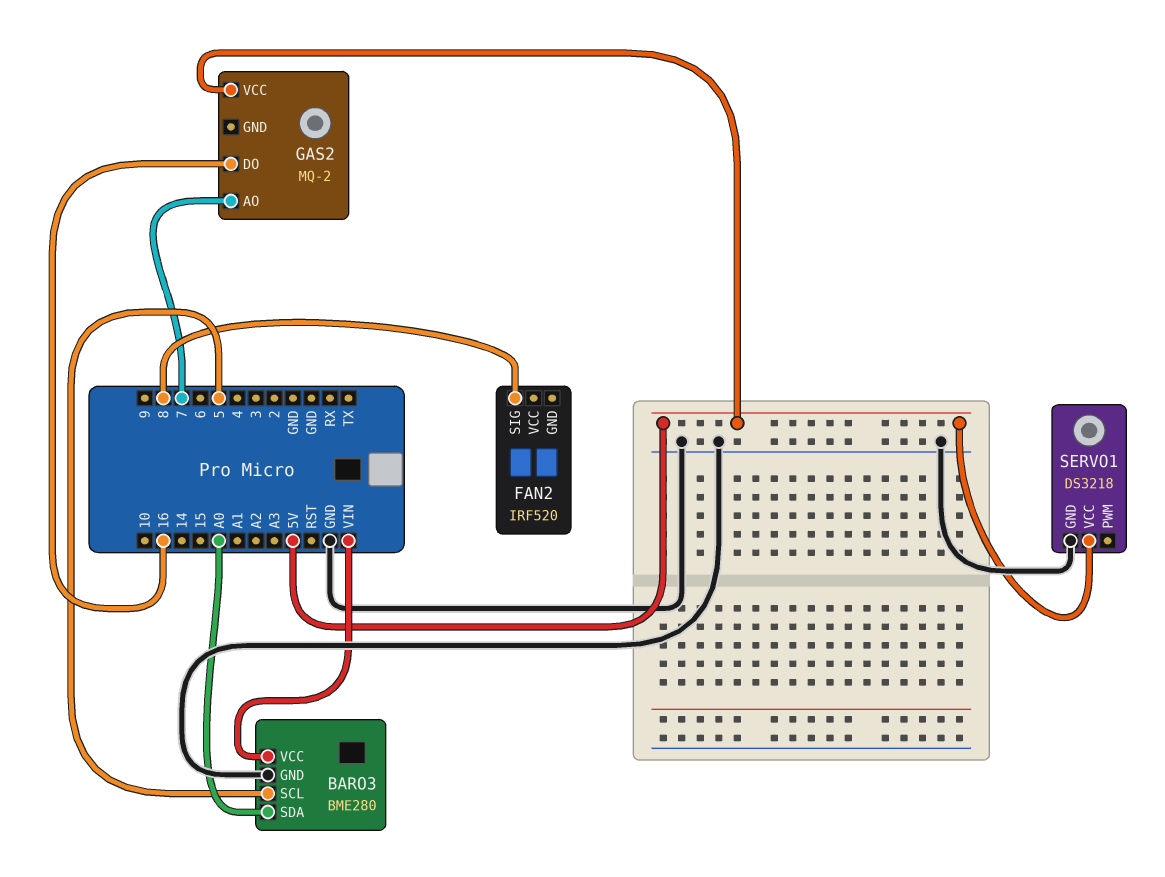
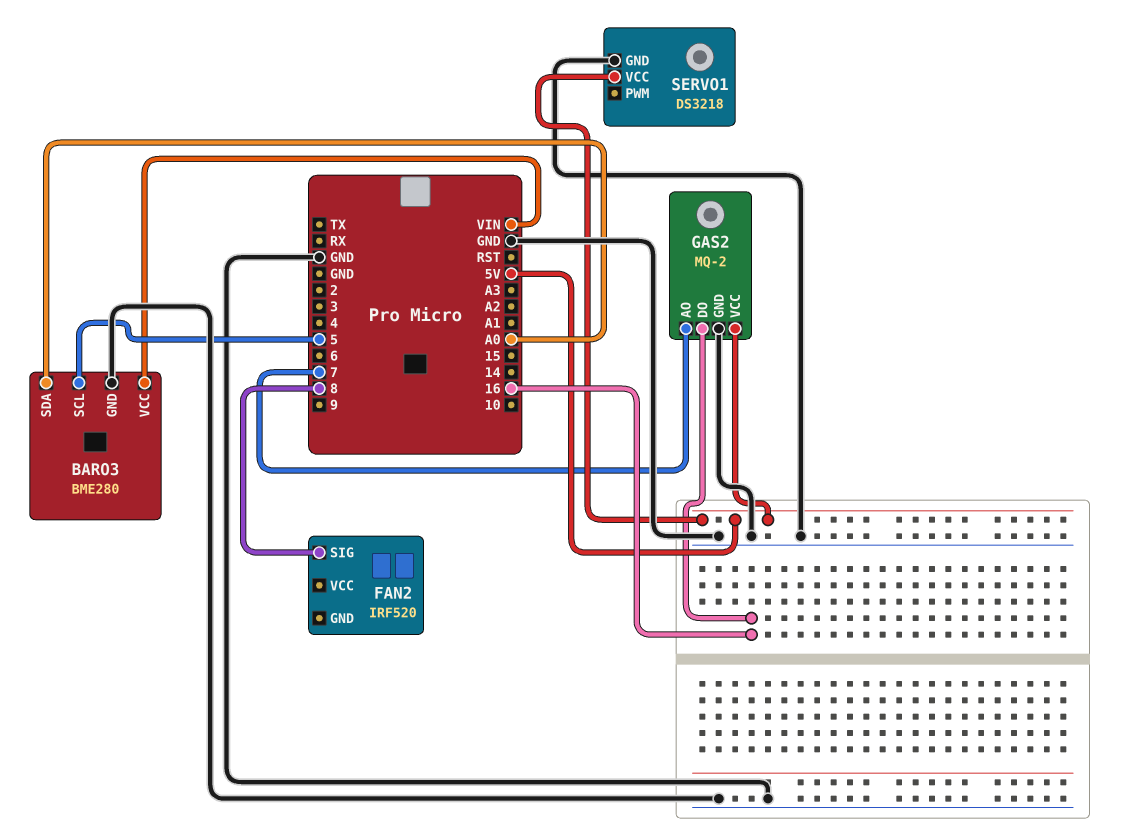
GAS2 pin GND: none -> GND

